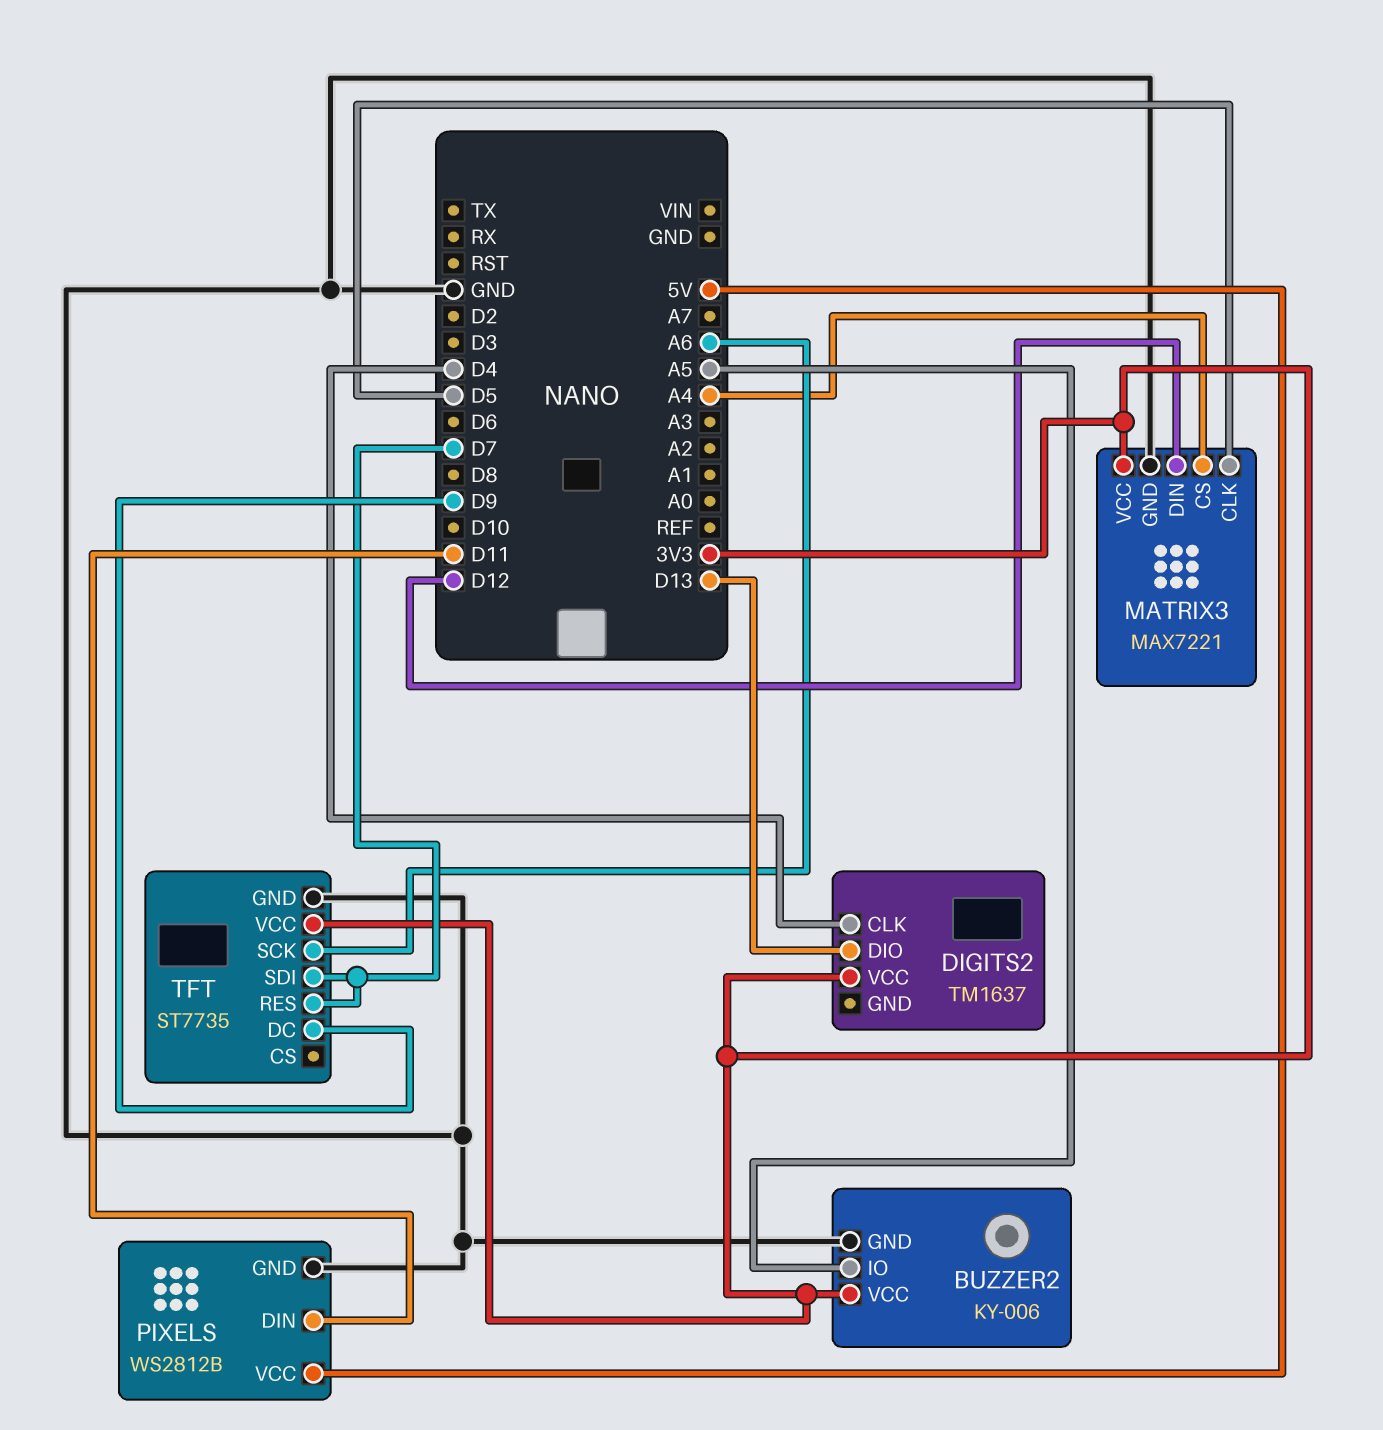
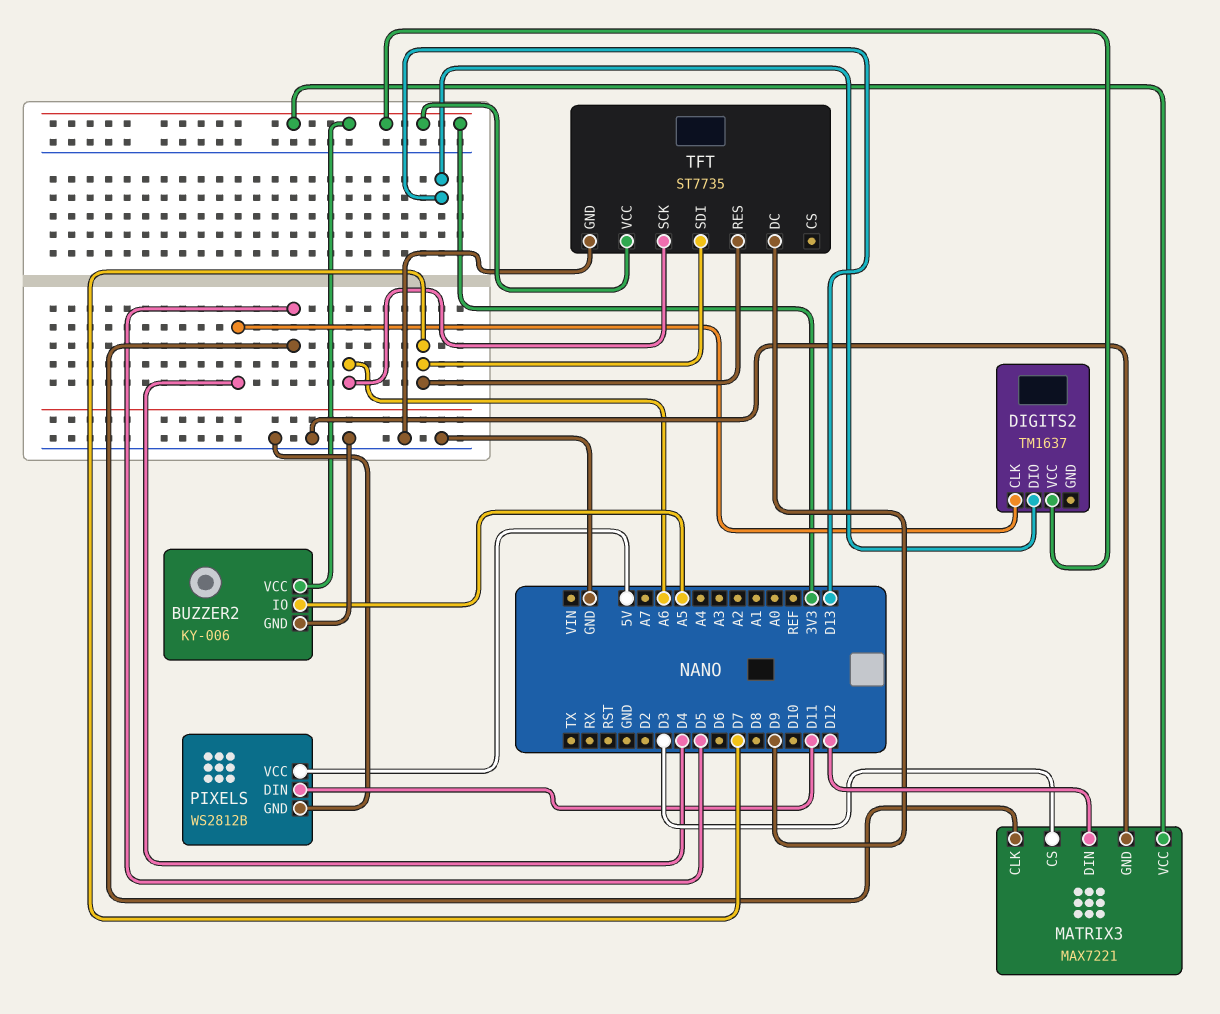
MATRIX3 pin CS: A4 -> D3

